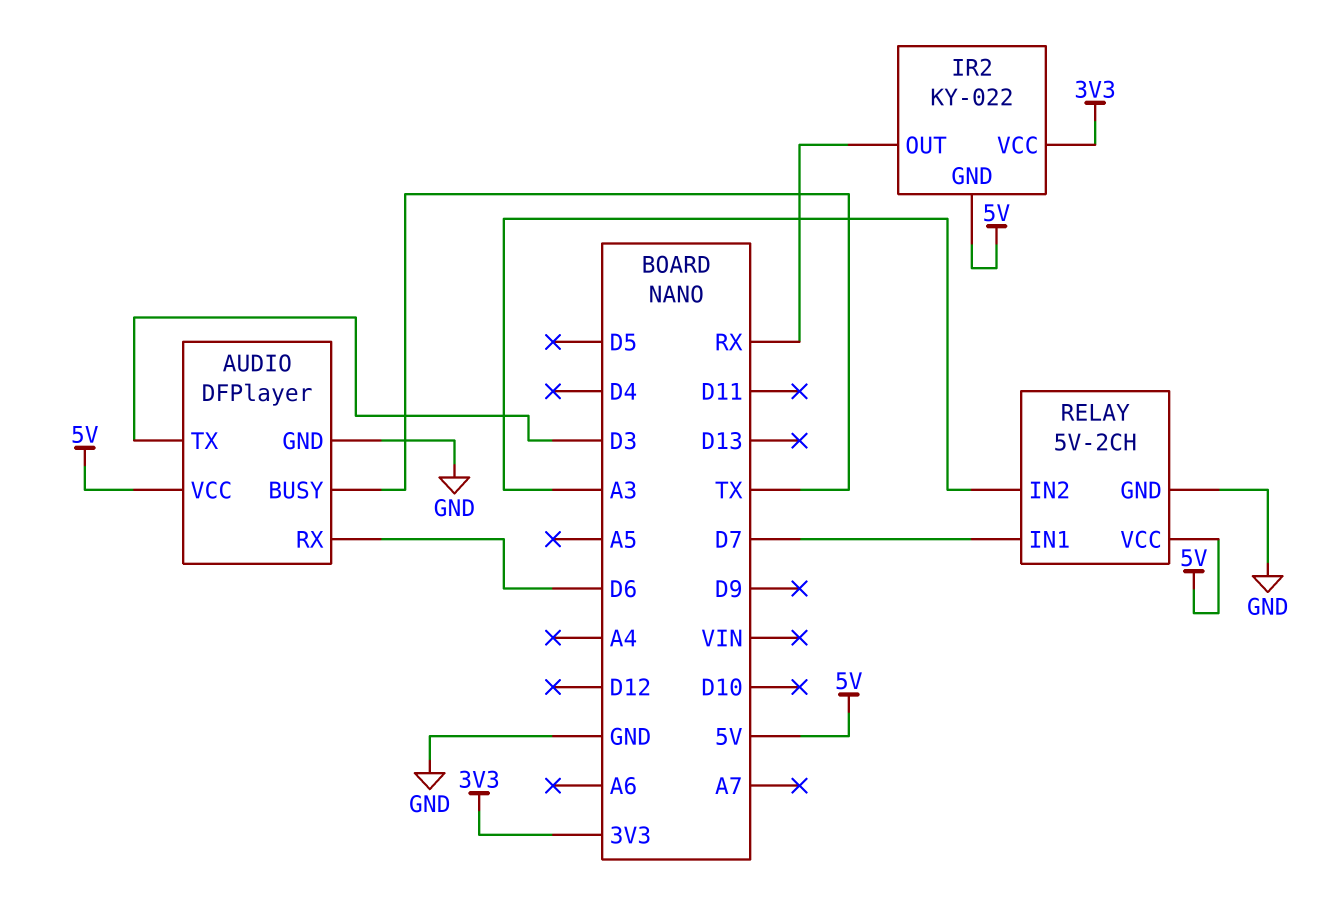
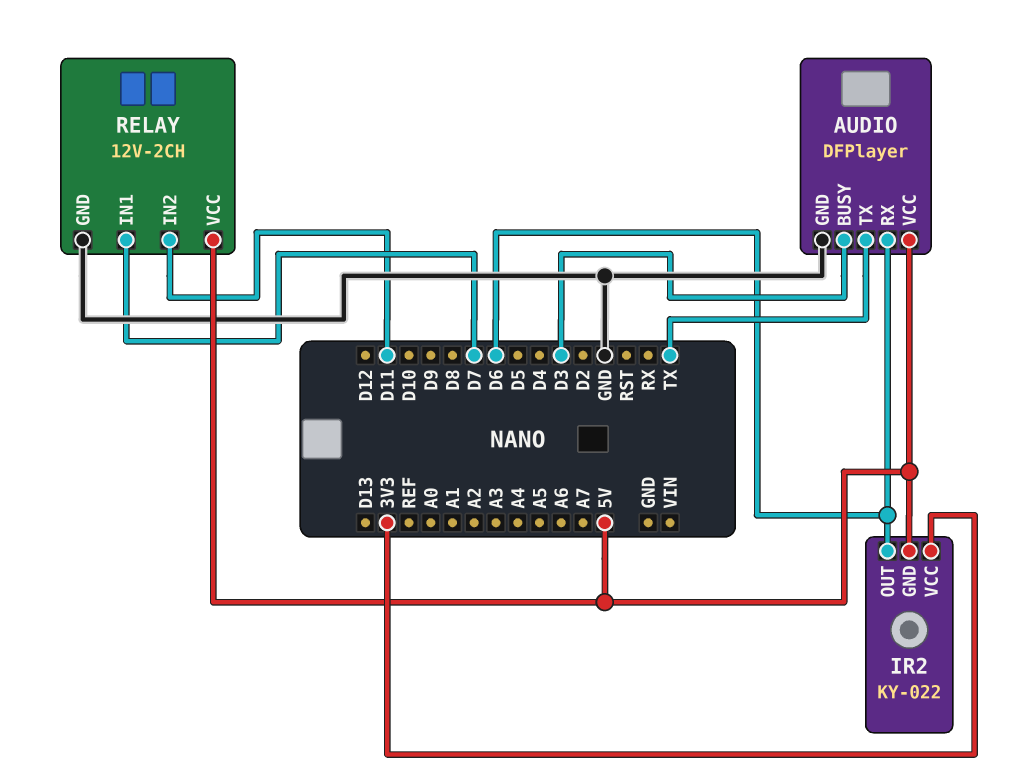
AUDIO pin BUSY: TX -> D3
AUDIO pin TX: D3 -> TX
IR2 pin OUT: RX -> D6
RELAY: 5V-2CH -> 12V-2CH
RELAY pin IN2: A3 -> D11

